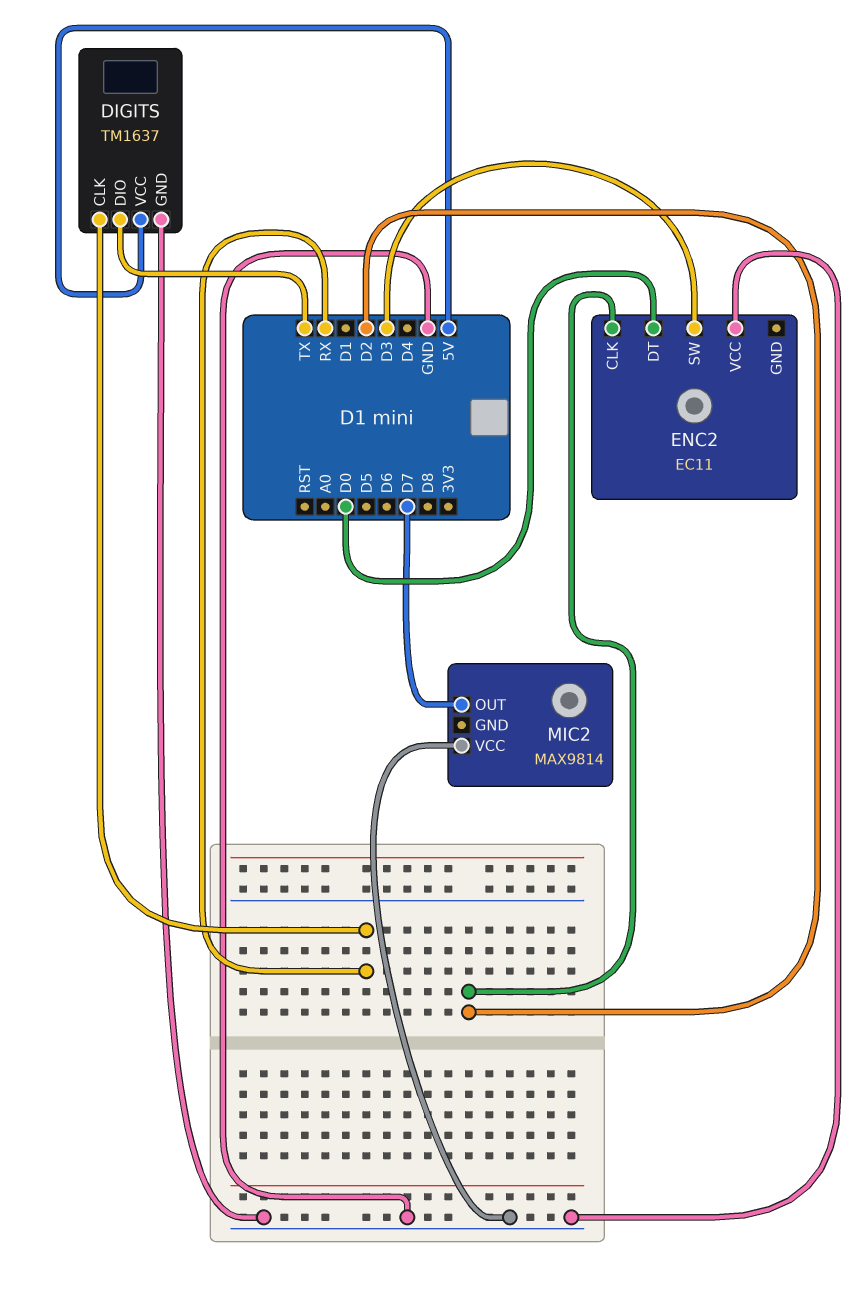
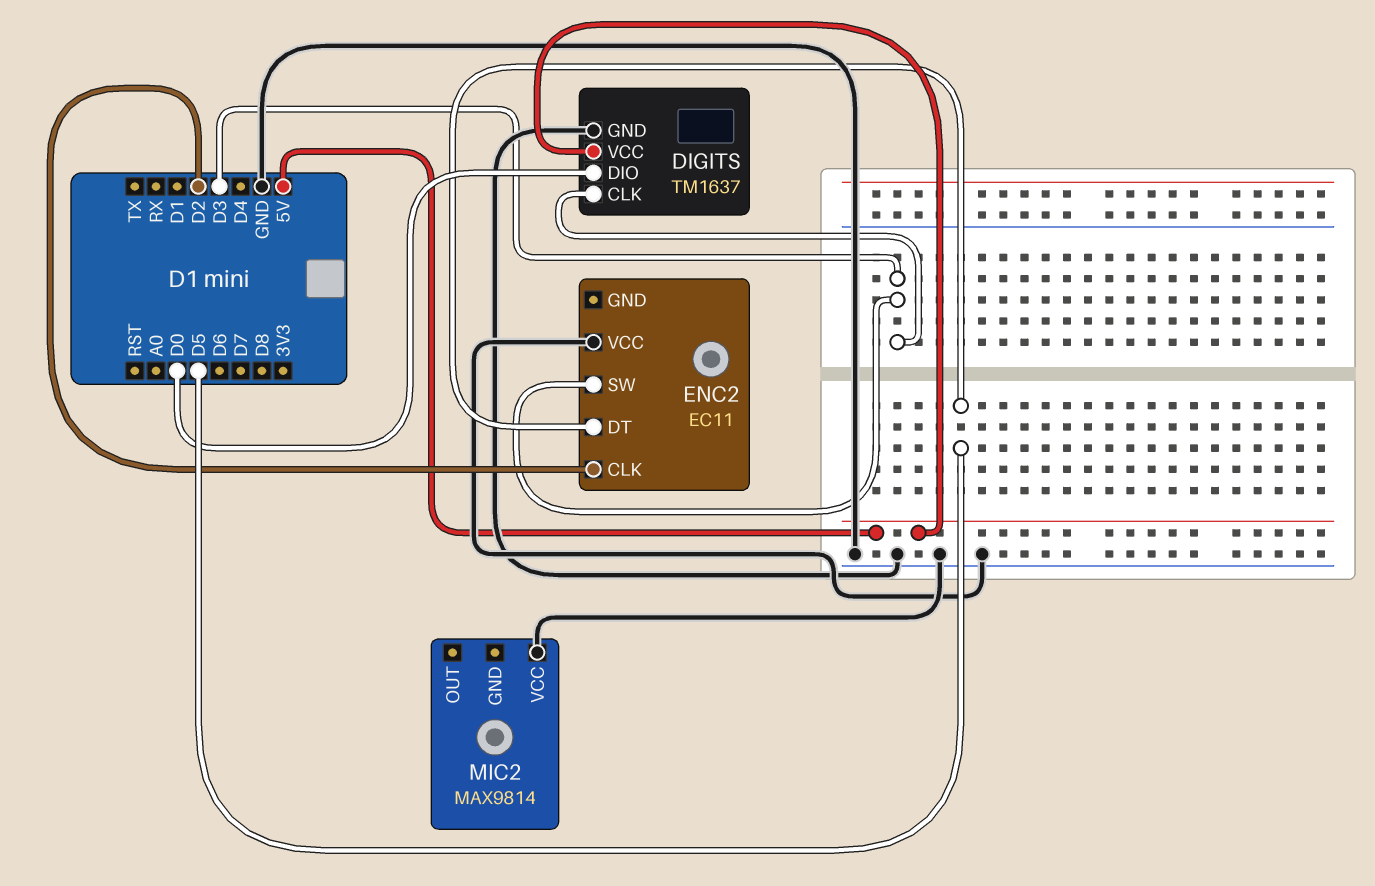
DIGITS pin CLK: RX -> D3
DIGITS pin DIO: TX -> D0
ENC2 pin DT: D0 -> D5
MIC2 pin OUT: D7 -> none

